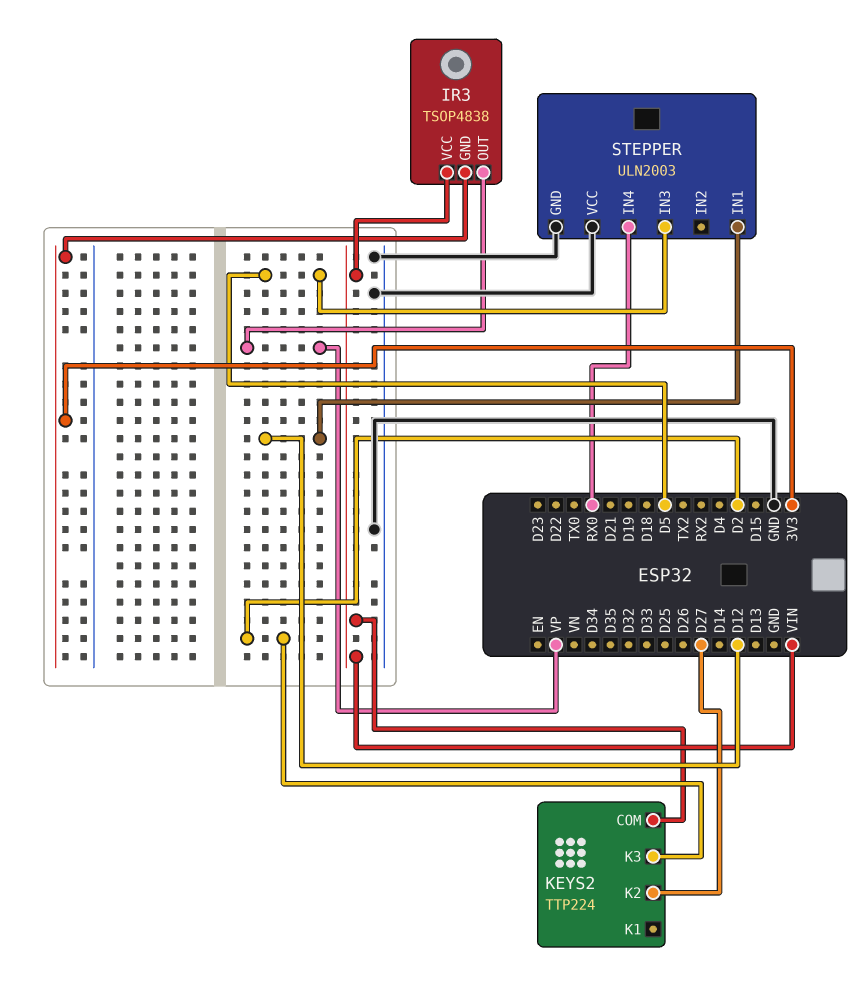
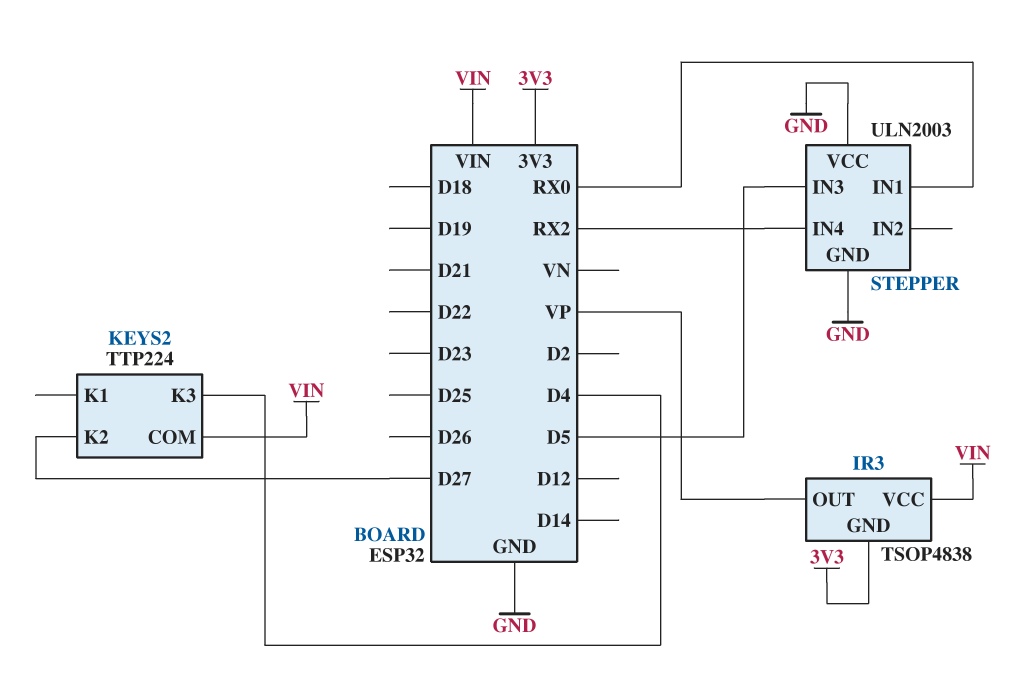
KEYS2 pin K3: D2 -> D4
STEPPER pin IN1: D12 -> RX0
STEPPER pin IN4: RX0 -> RX2

